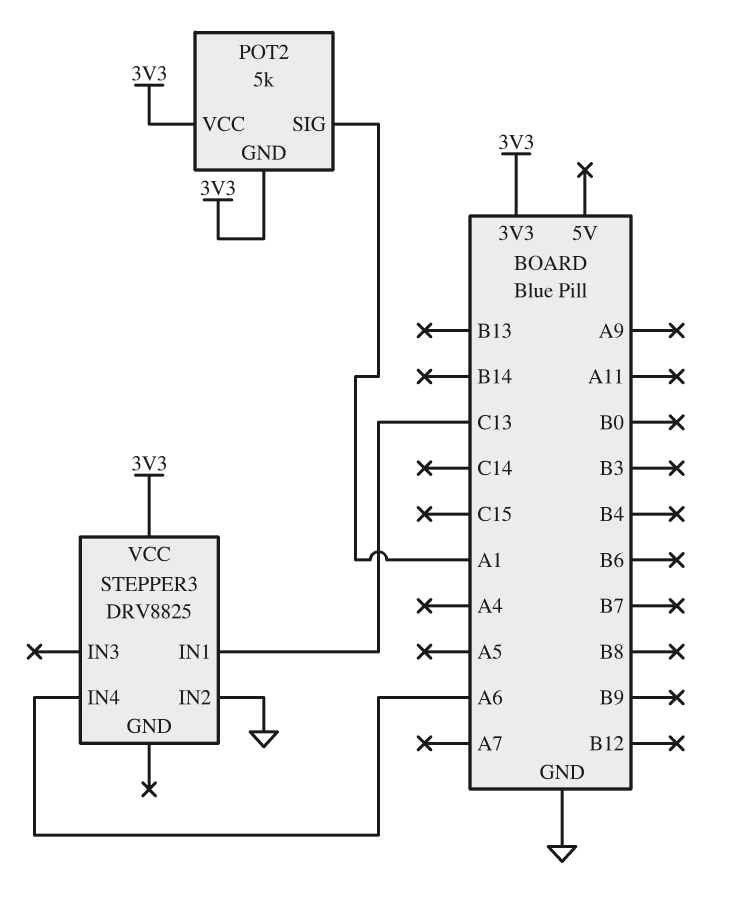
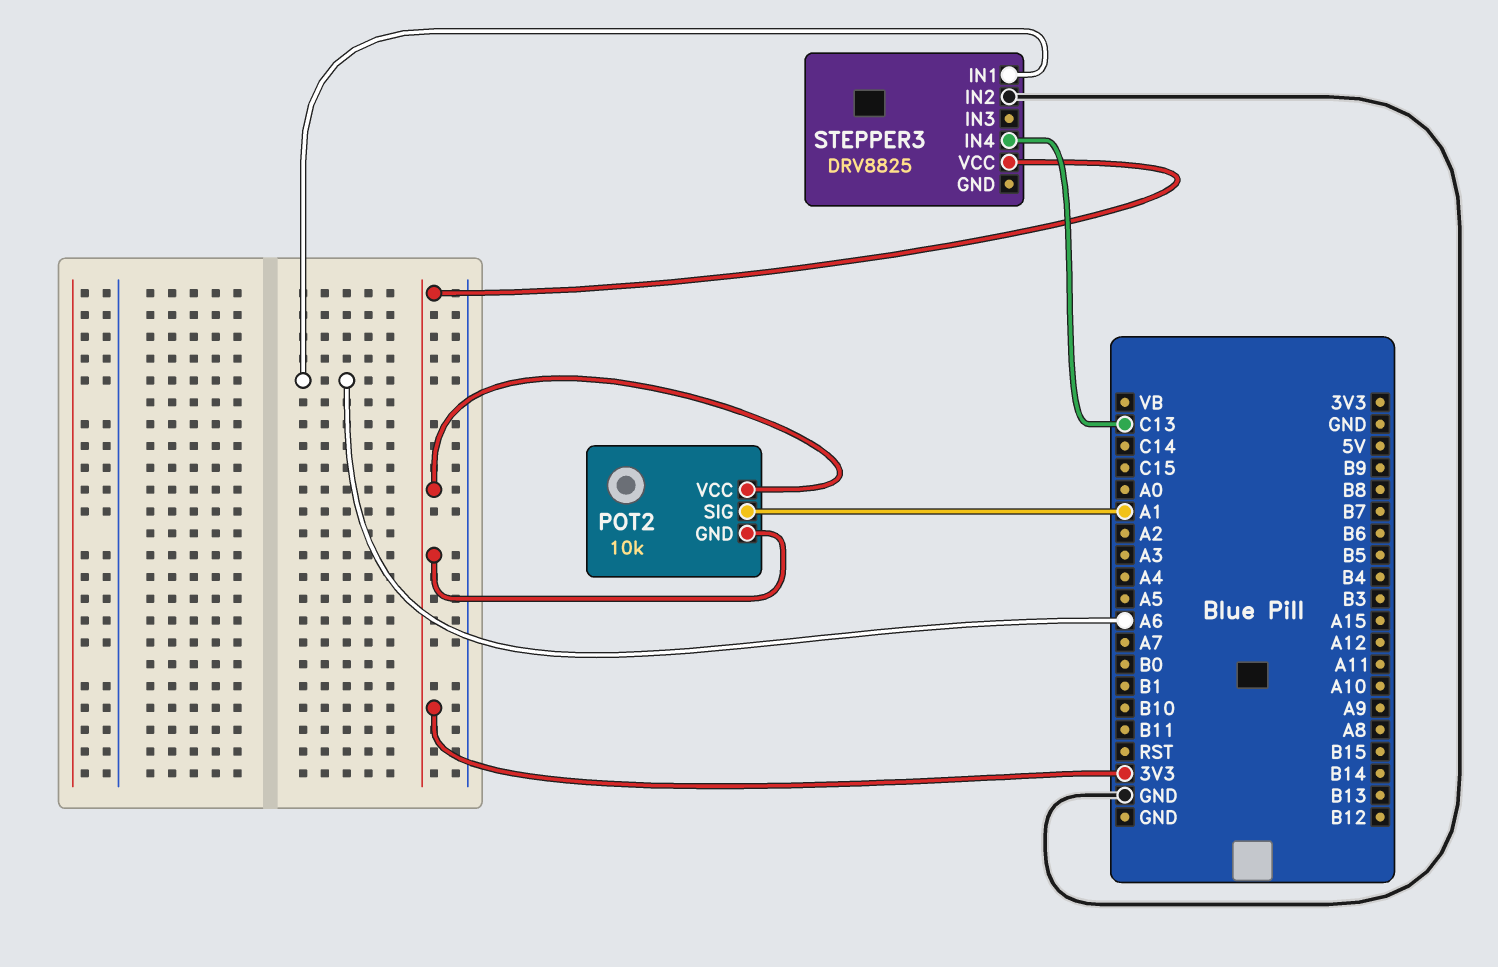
POT2: 5k -> 10k
STEPPER3 pin IN1: C13 -> A6
STEPPER3 pin IN4: A6 -> C13

